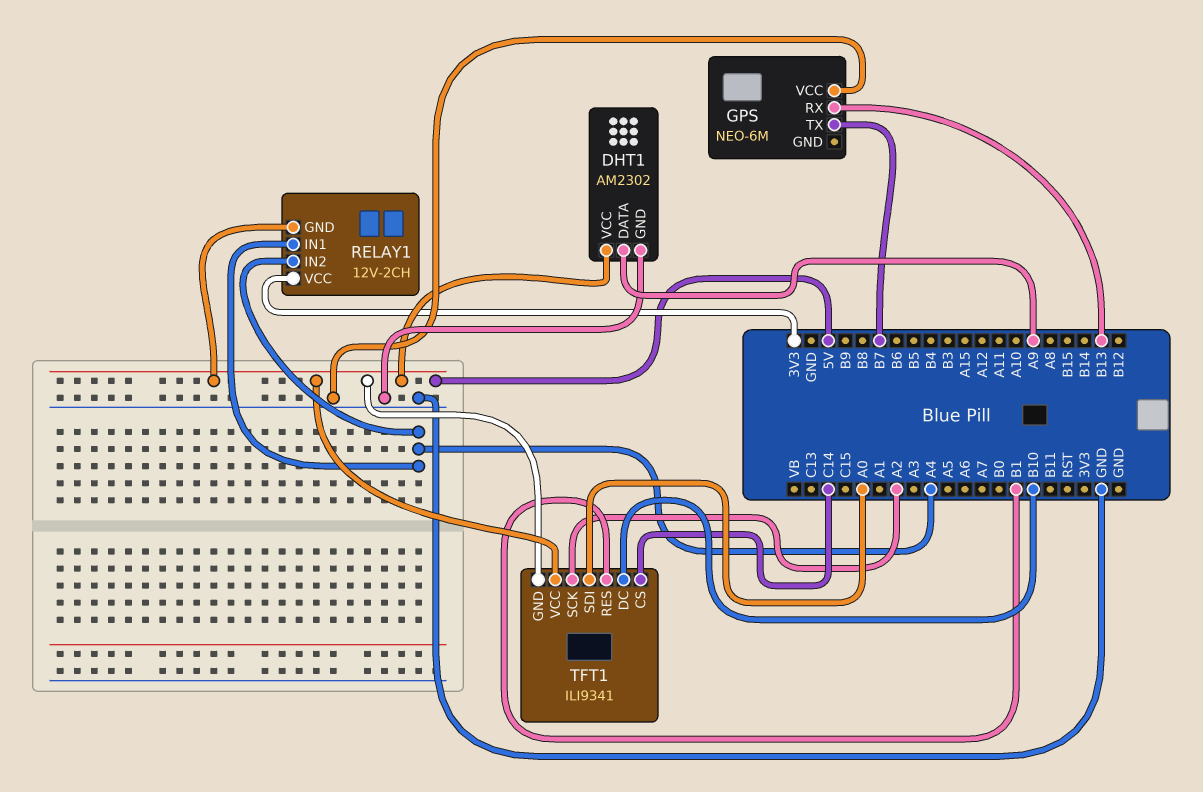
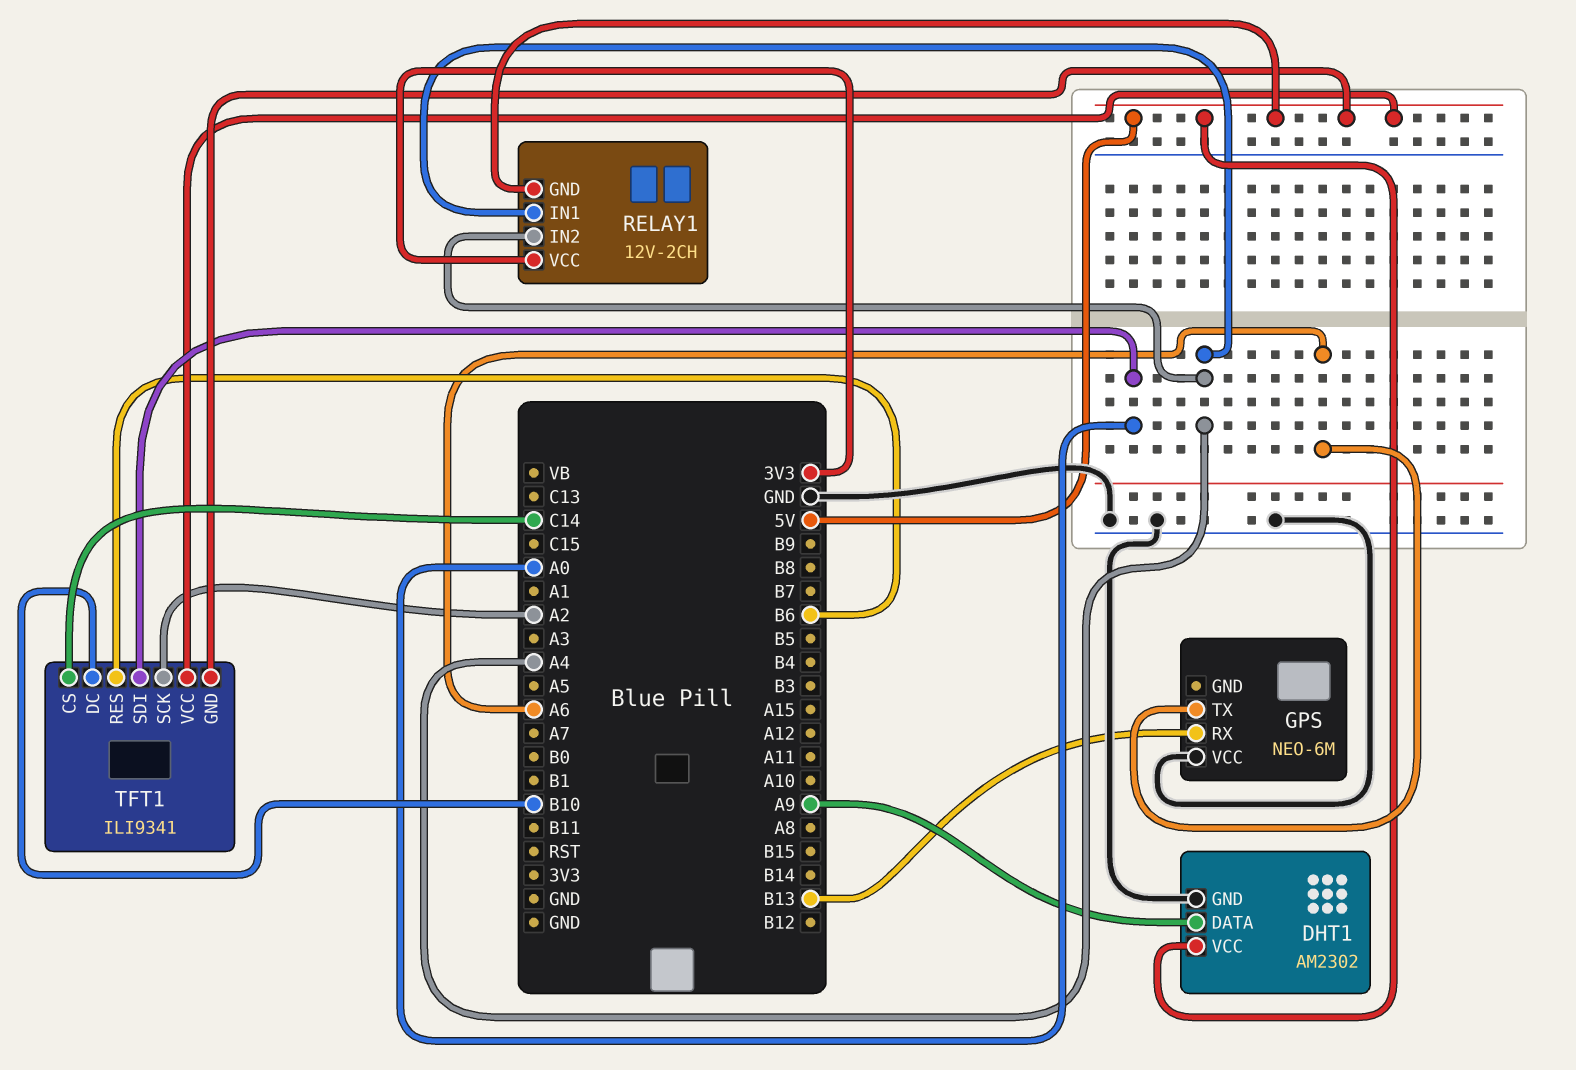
GPS pin TX: B7 -> A6
TFT1 pin RES: B1 -> B6

